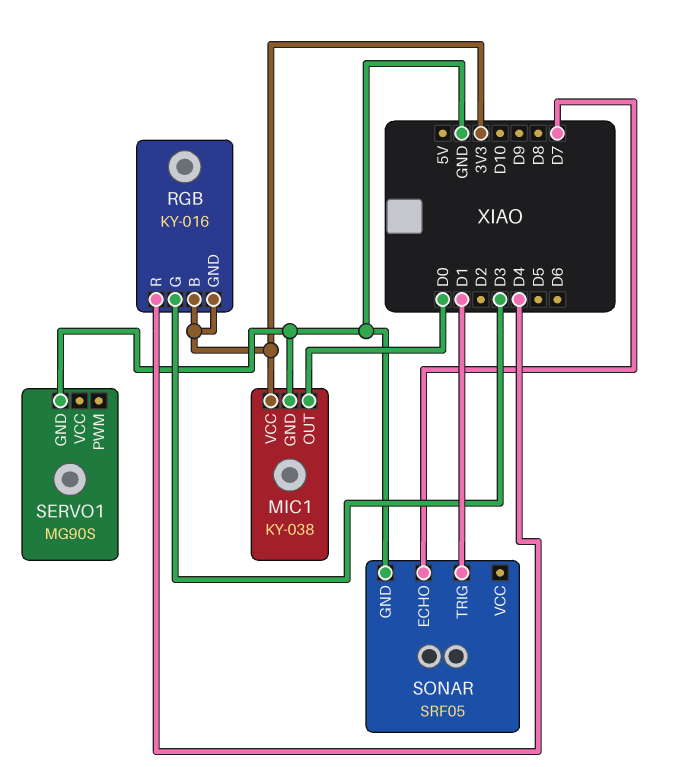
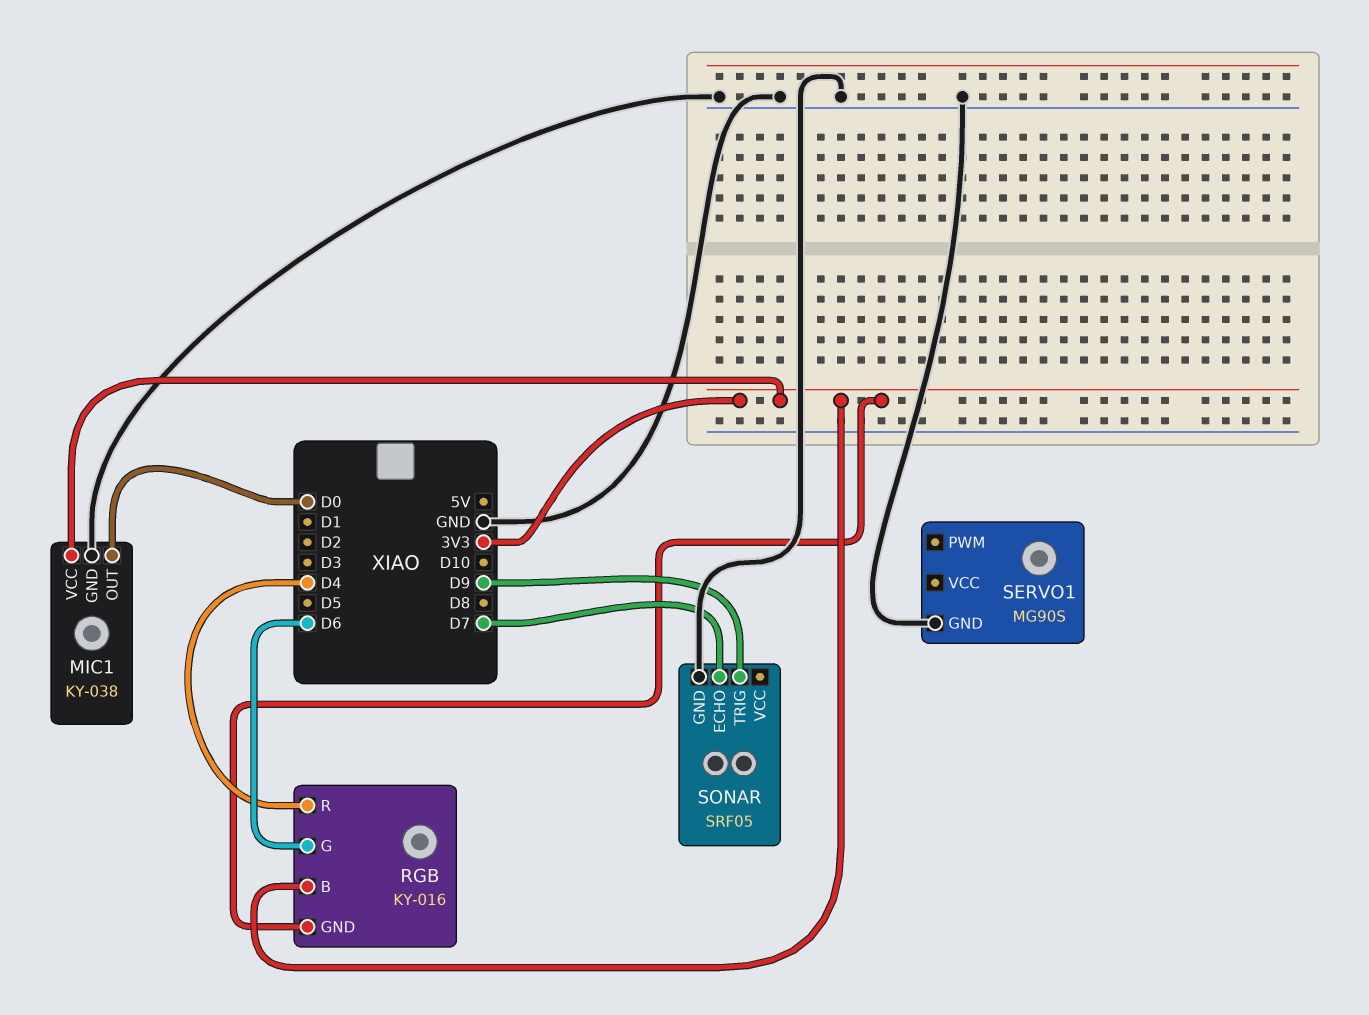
RGB pin G: D3 -> D6
SONAR pin TRIG: D1 -> D9

